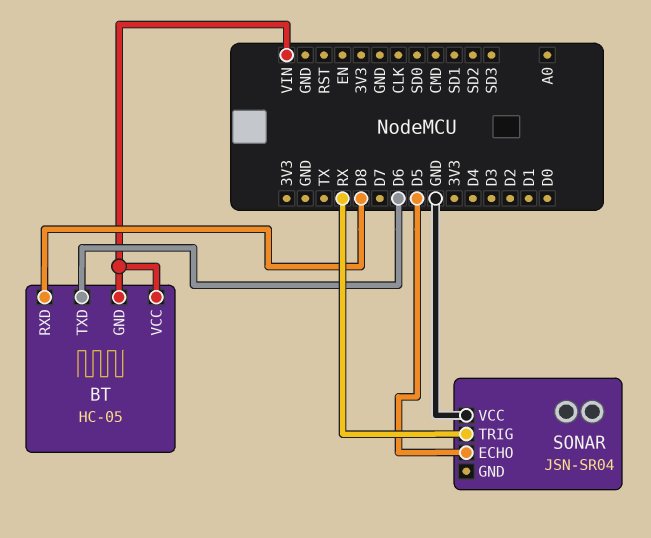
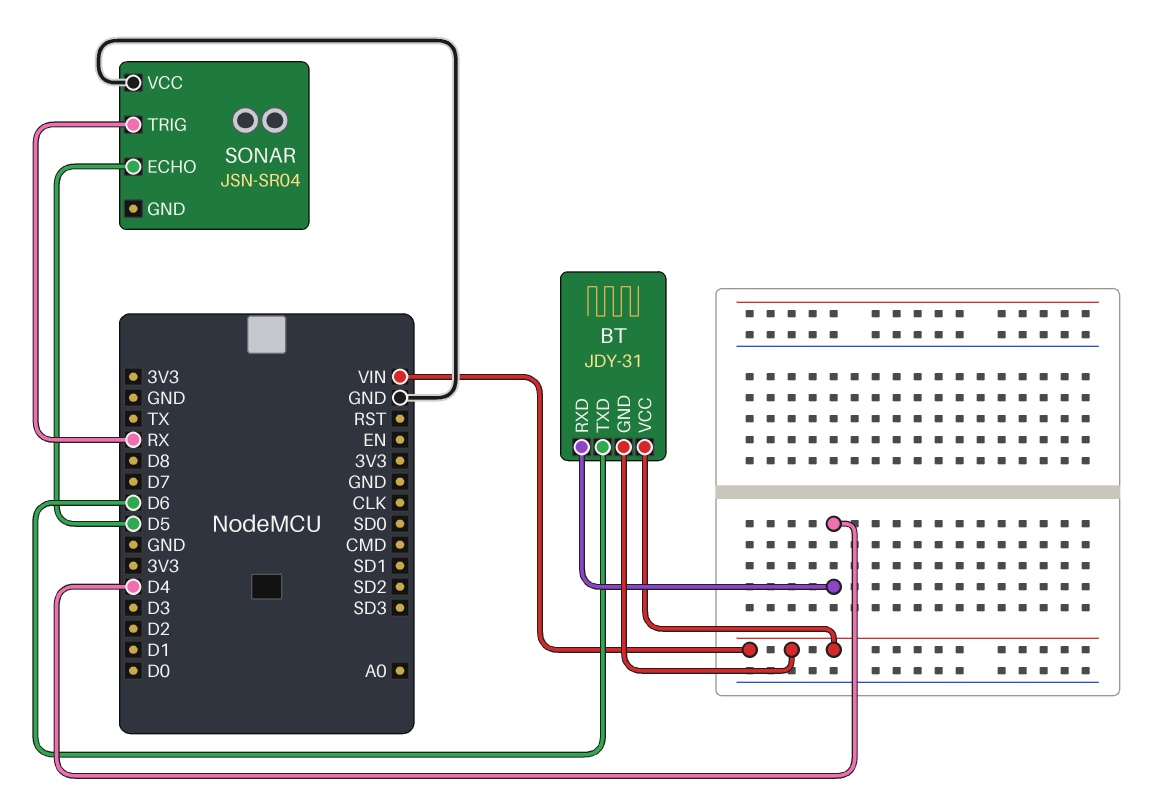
BT: HC-05 -> JDY-31
BT pin RXD: D8 -> D4

